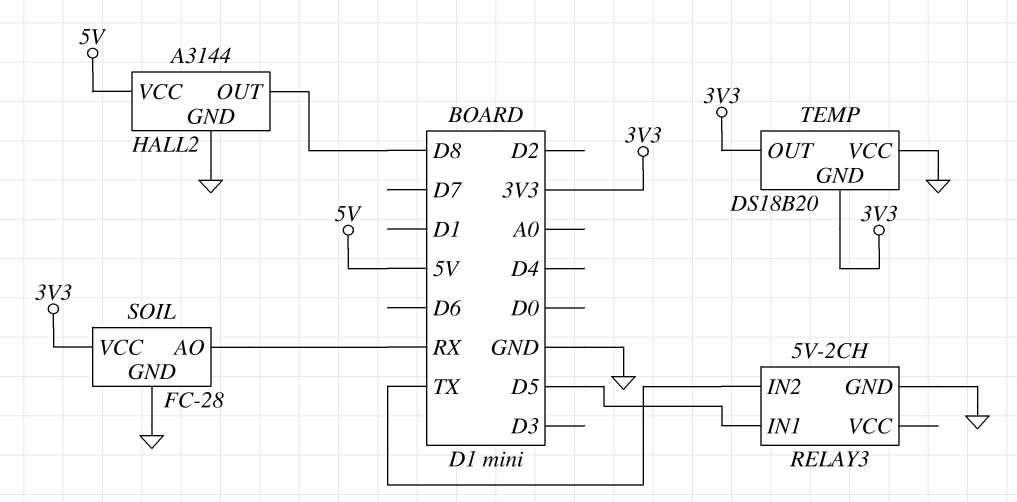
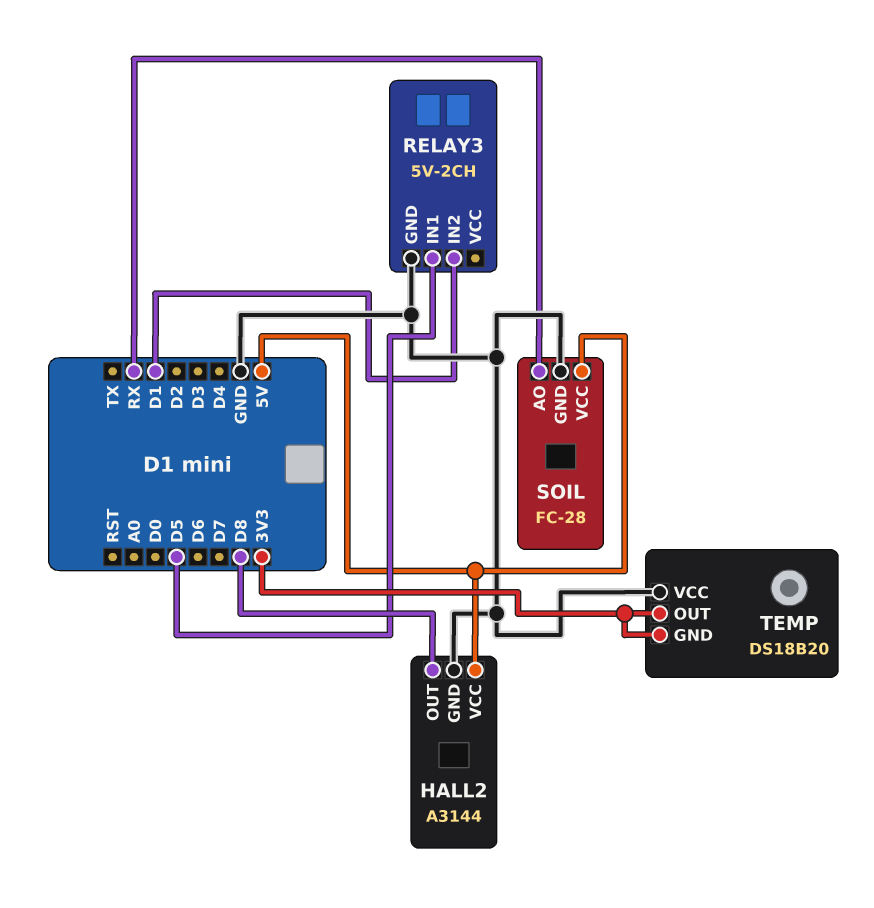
RELAY3 pin IN2: TX -> D1
SOIL pin VCC: 3V3 -> 5V

